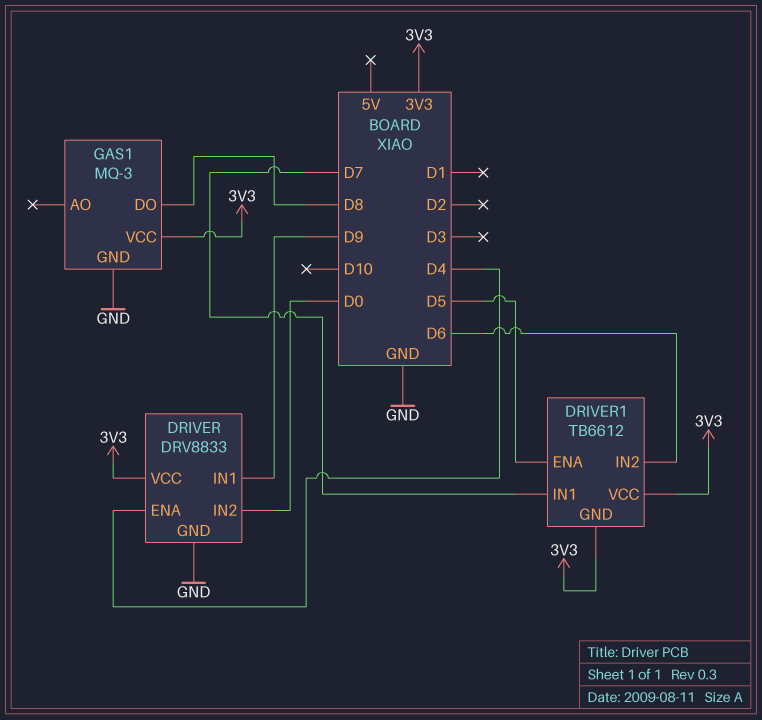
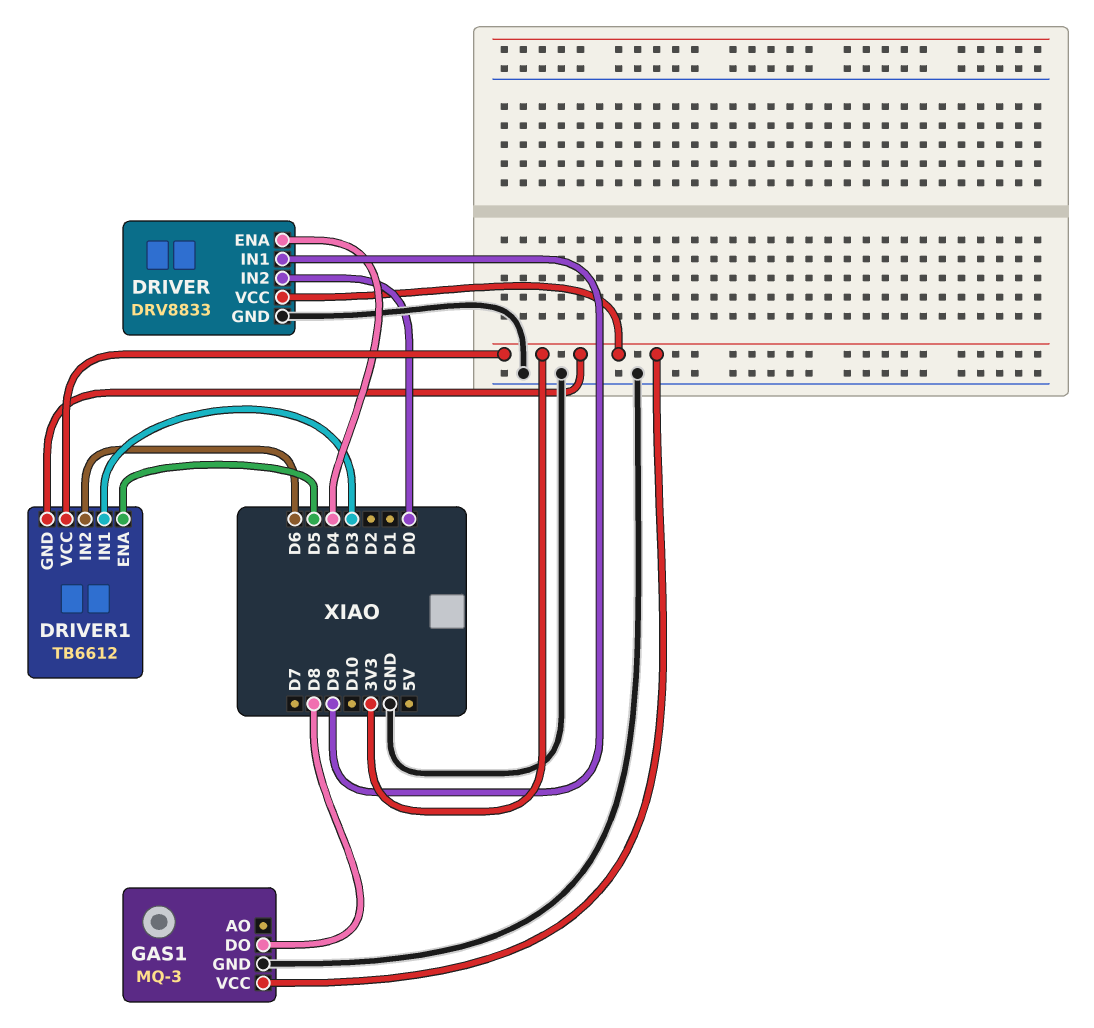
DRIVER1 pin IN1: D7 -> D3

